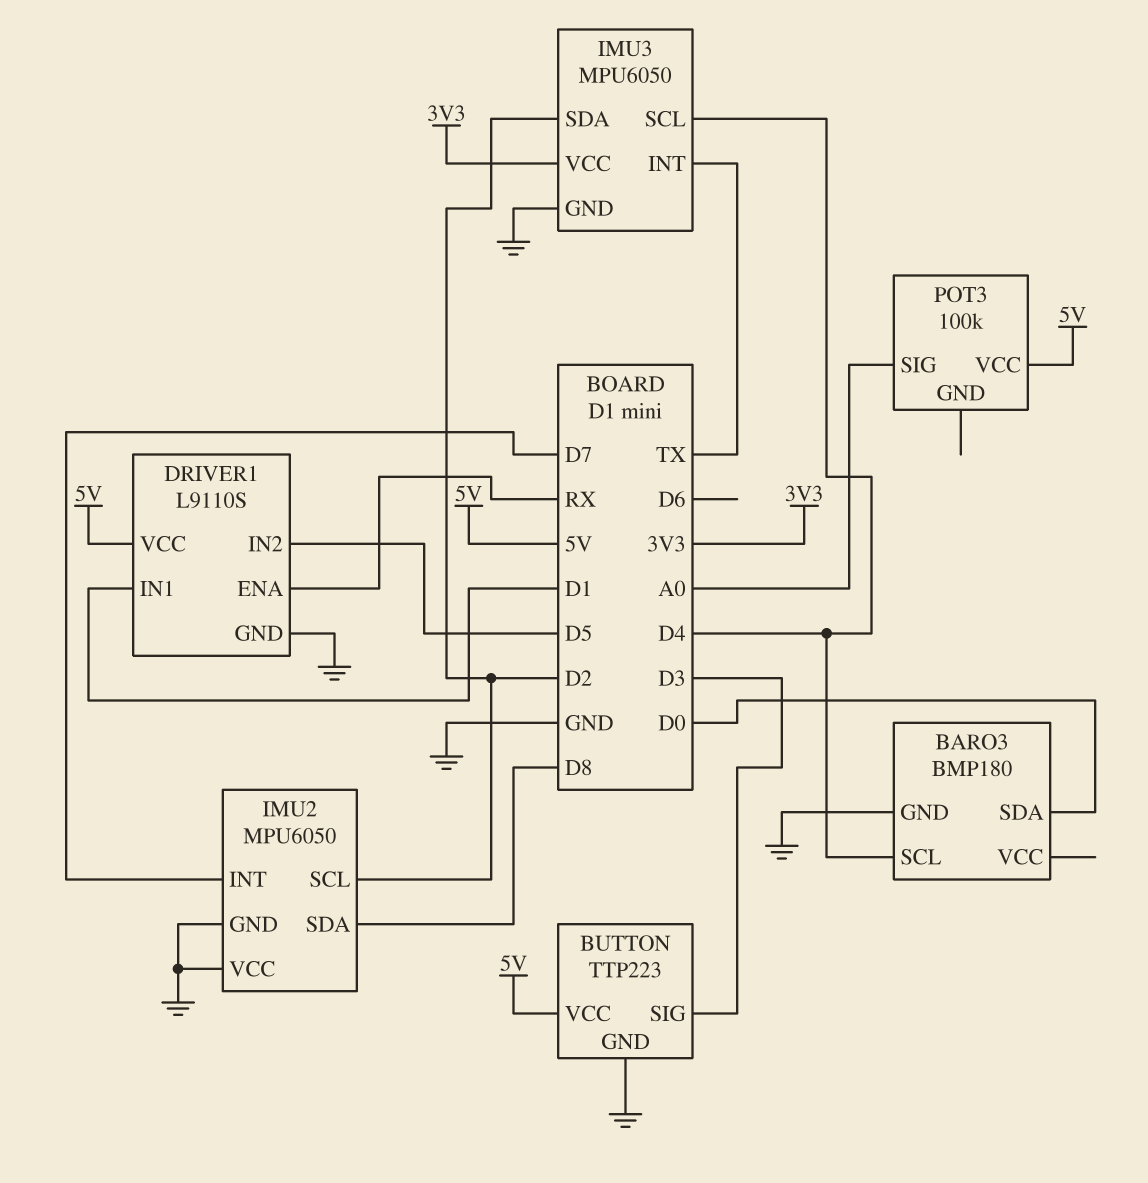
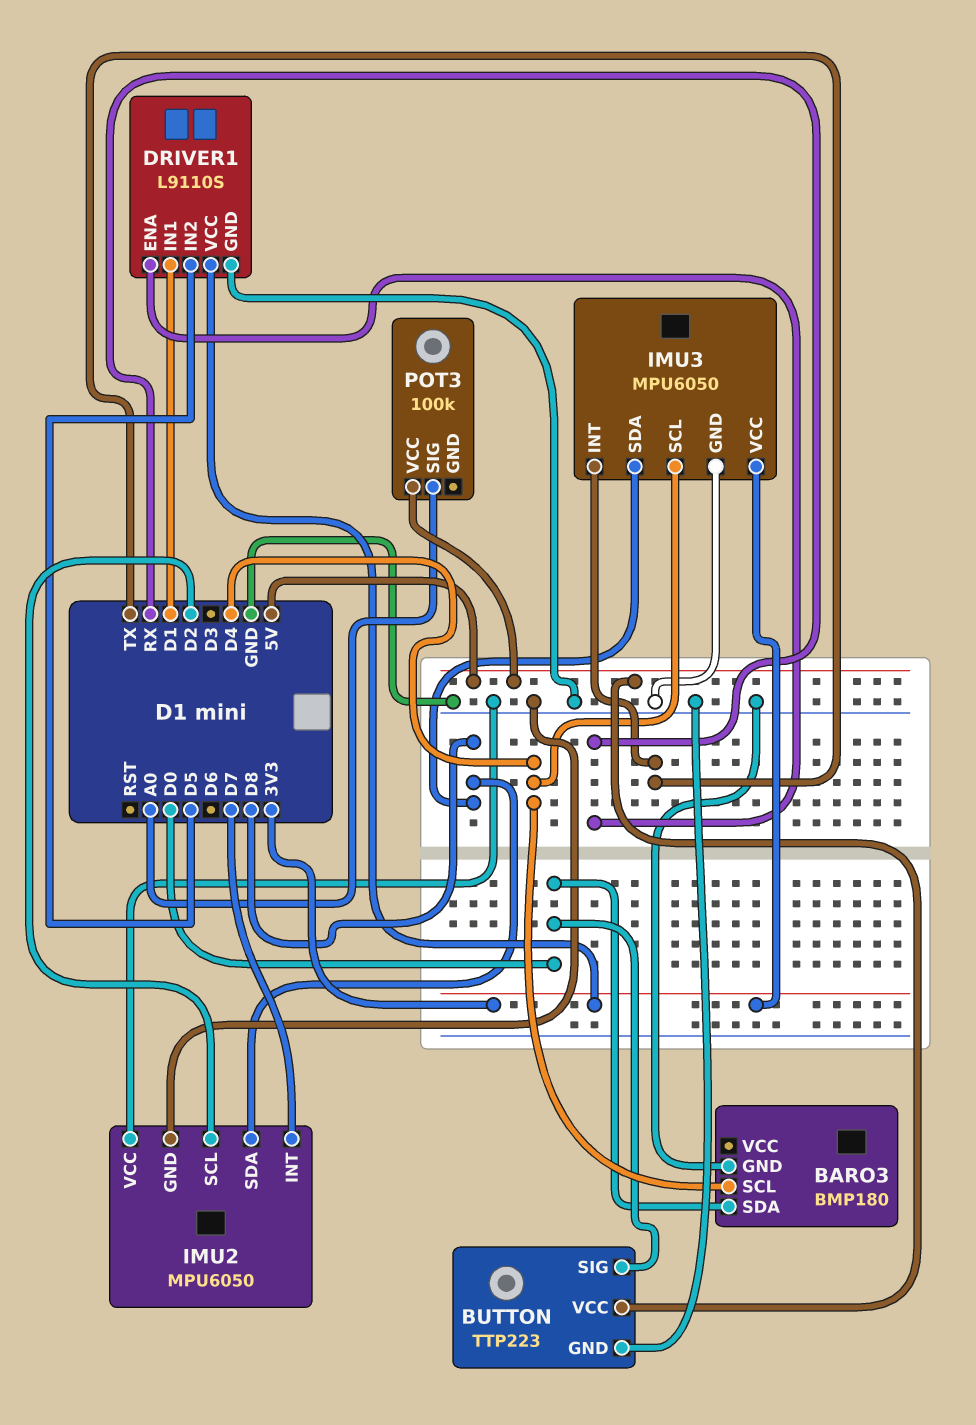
BUTTON pin SIG: D3 -> D0
DRIVER1 pin VCC: 5V -> 3V3
IMU3 pin SDA: D2 -> D8

